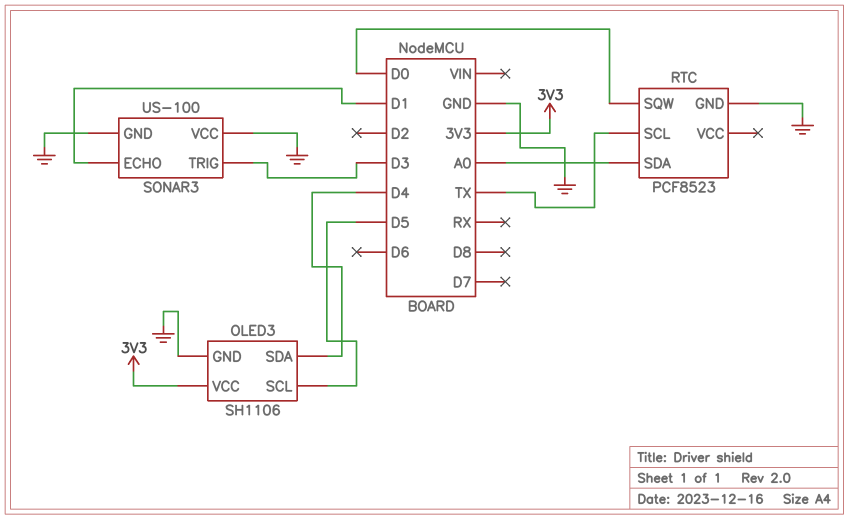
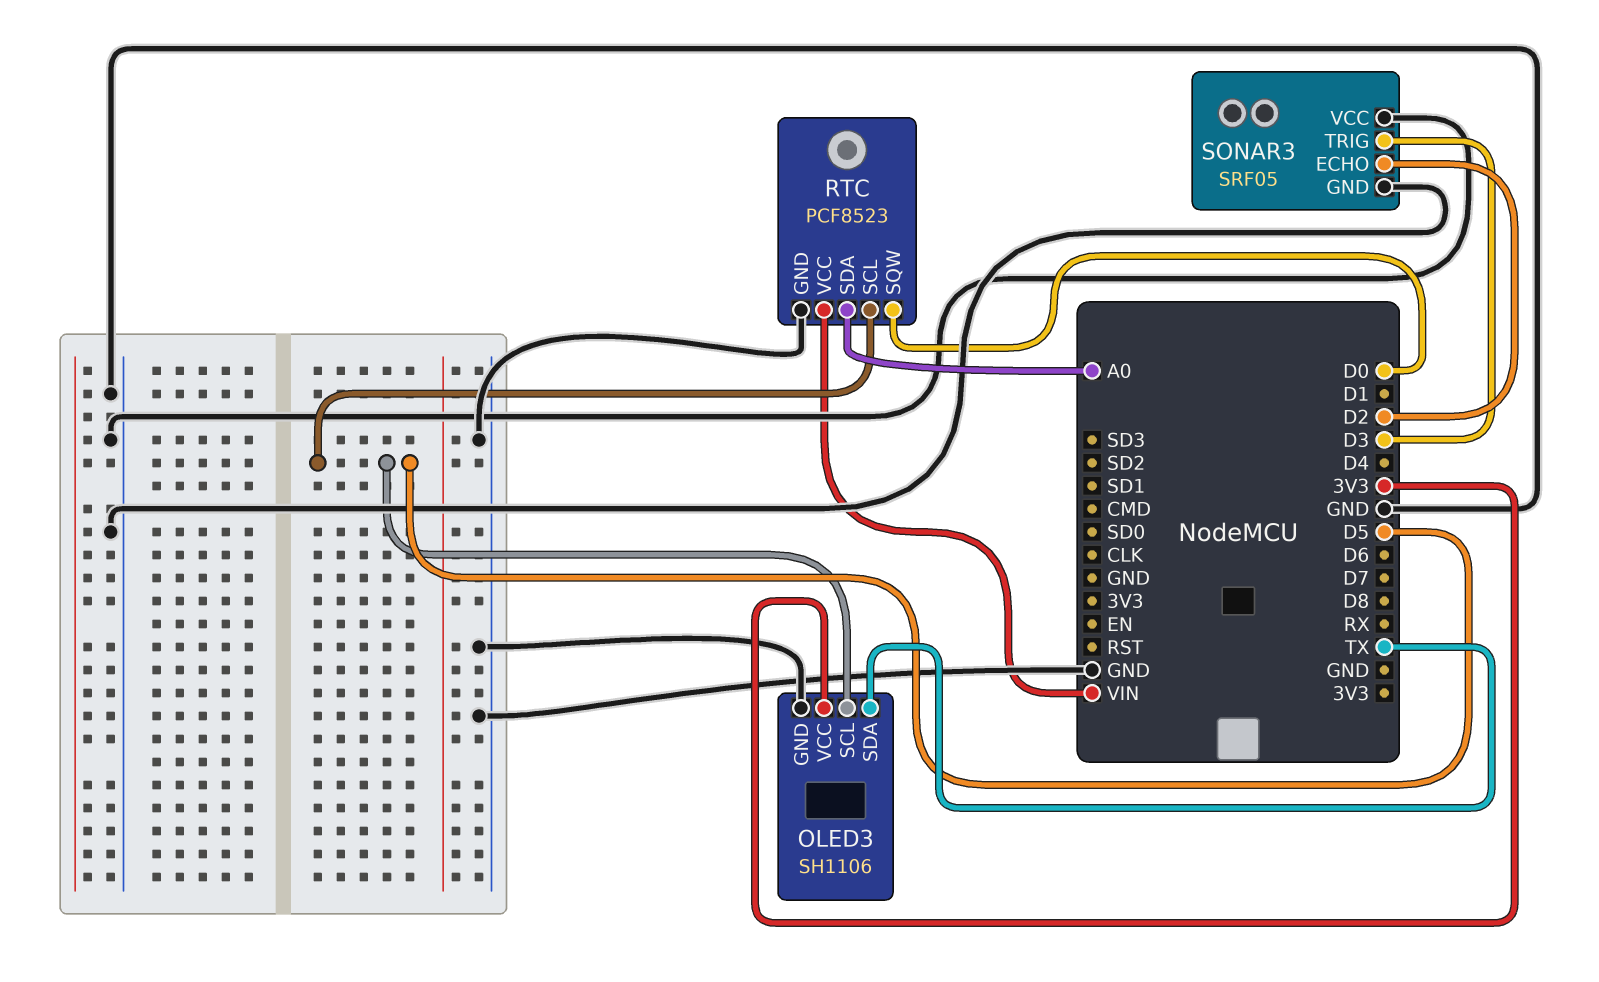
OLED3 pin SDA: D4 -> TX
RTC pin SCL: TX -> D5
RTC pin VCC: none -> VIN
SONAR3: US-100 -> SRF05
SONAR3 pin ECHO: D1 -> D2

